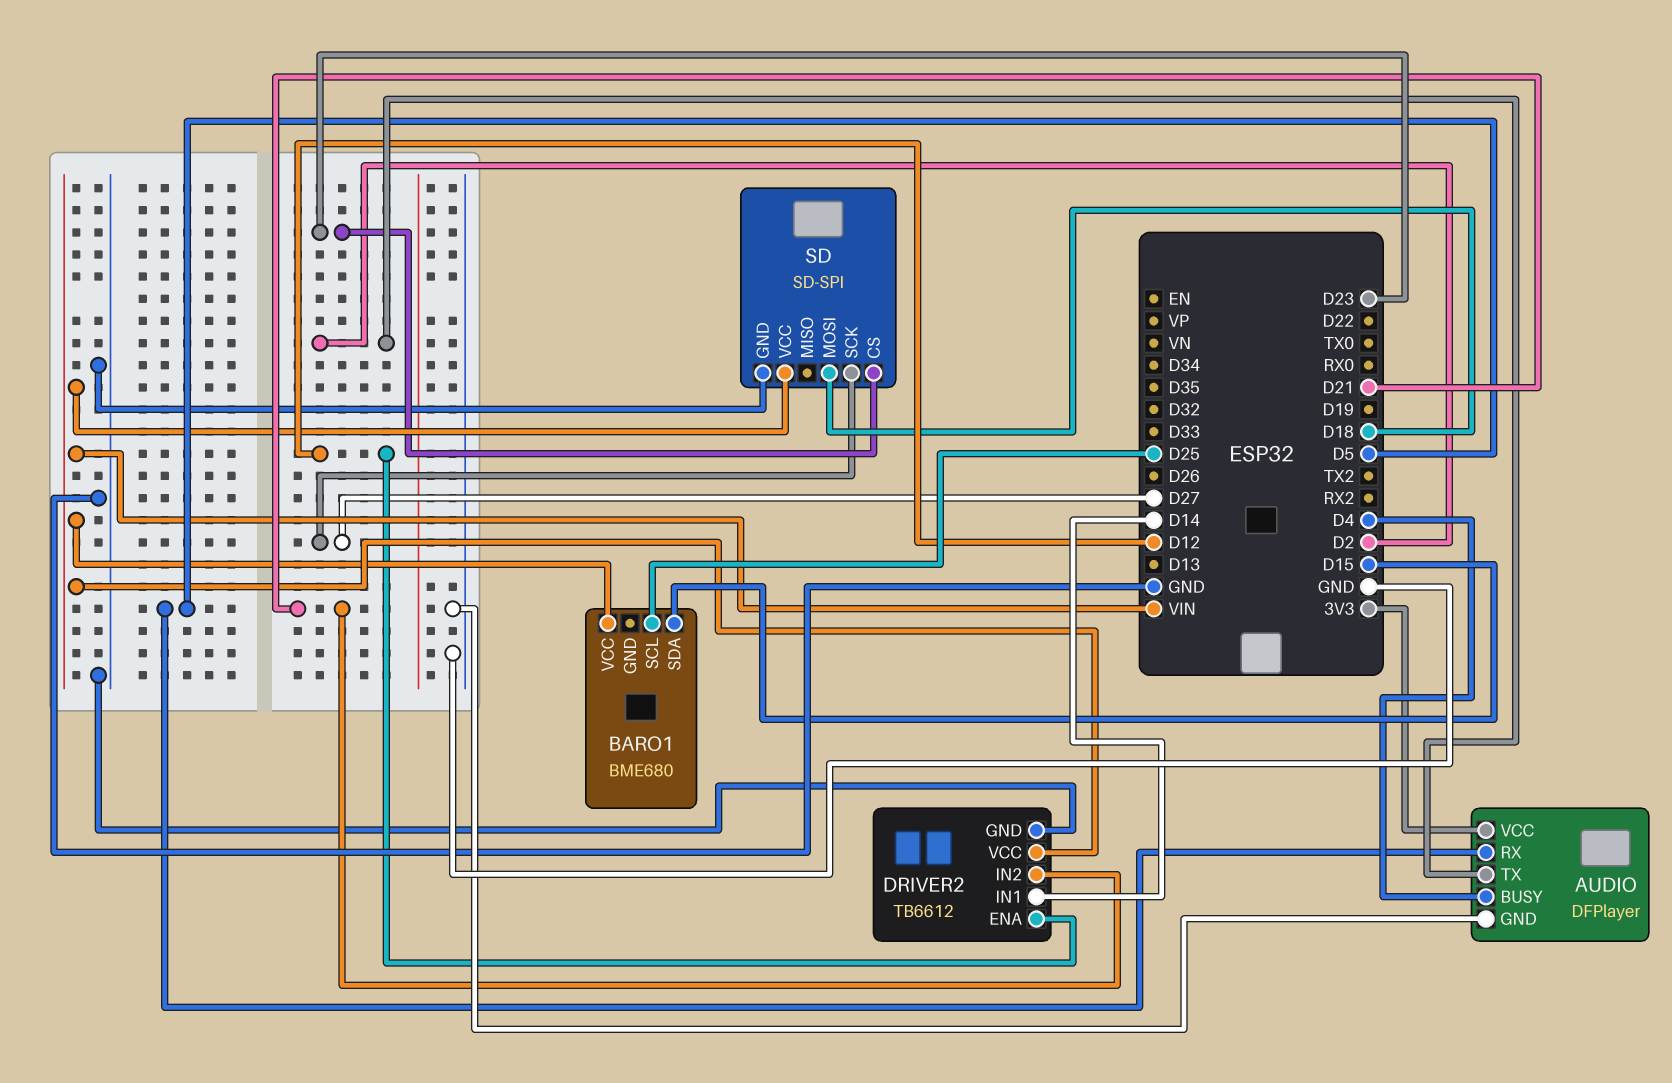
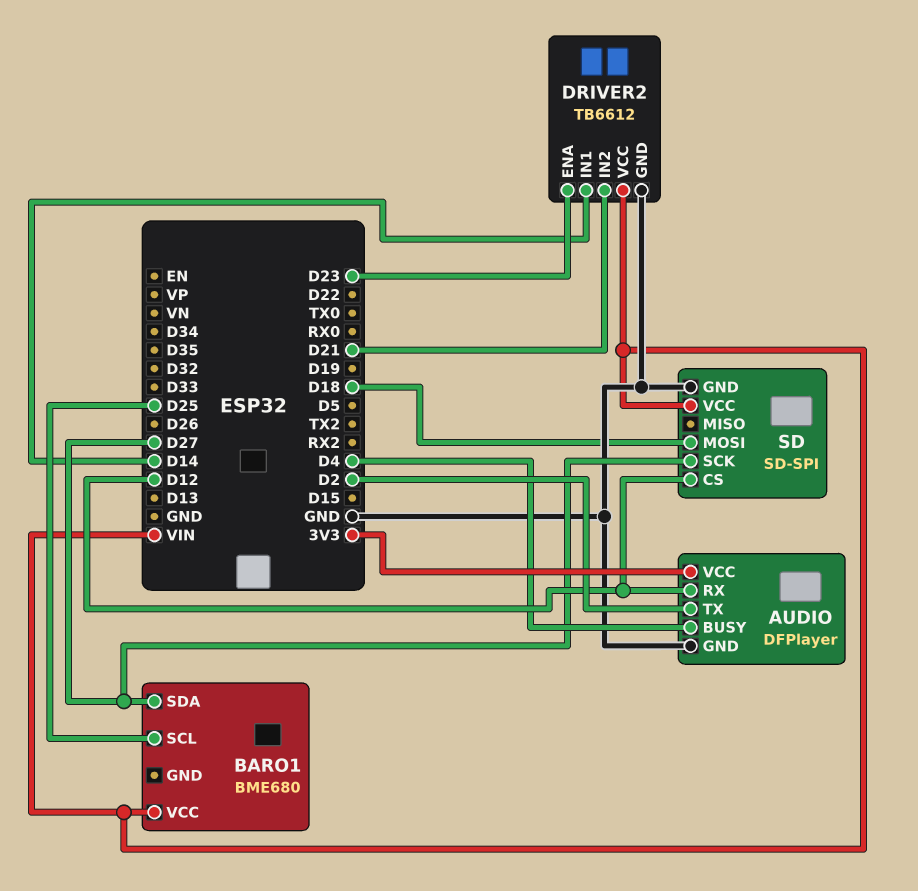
AUDIO pin RX: D5 -> D12
BARO1 pin SDA: D15 -> D27
DRIVER2 pin ENA: D12 -> D23
SD pin CS: D23 -> D12

